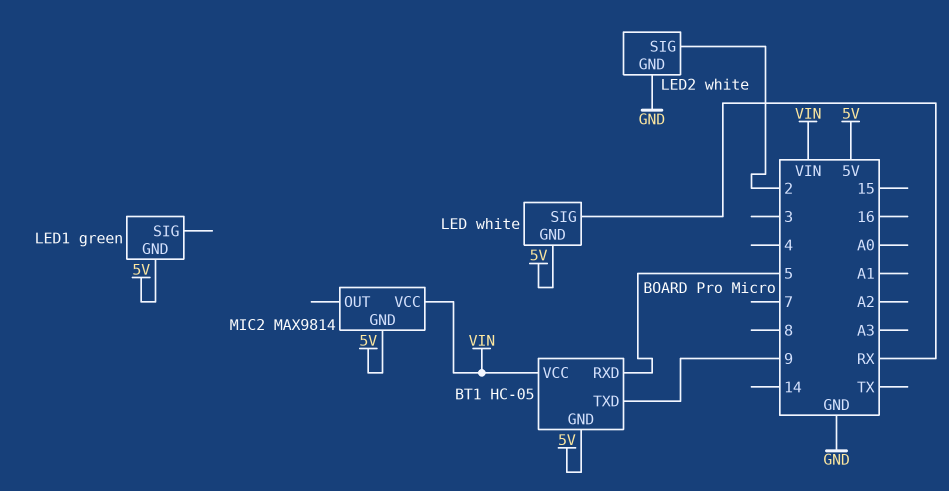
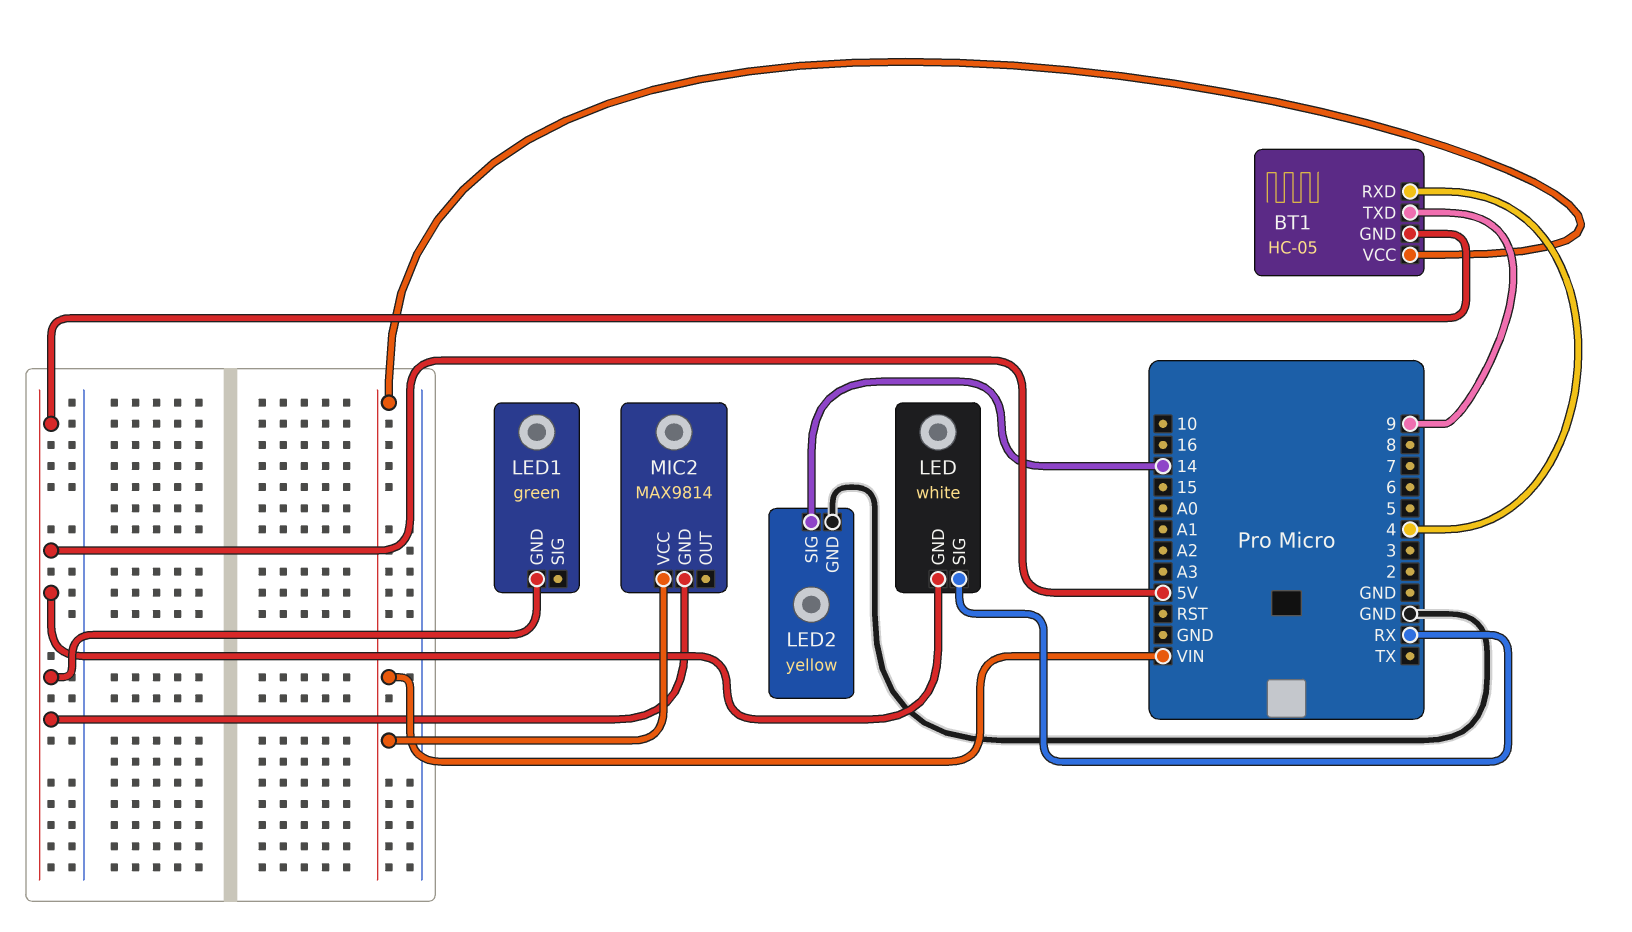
BT1 pin RXD: 5 -> 4
LED2: white -> yellow
LED2 pin SIG: 2 -> 14

